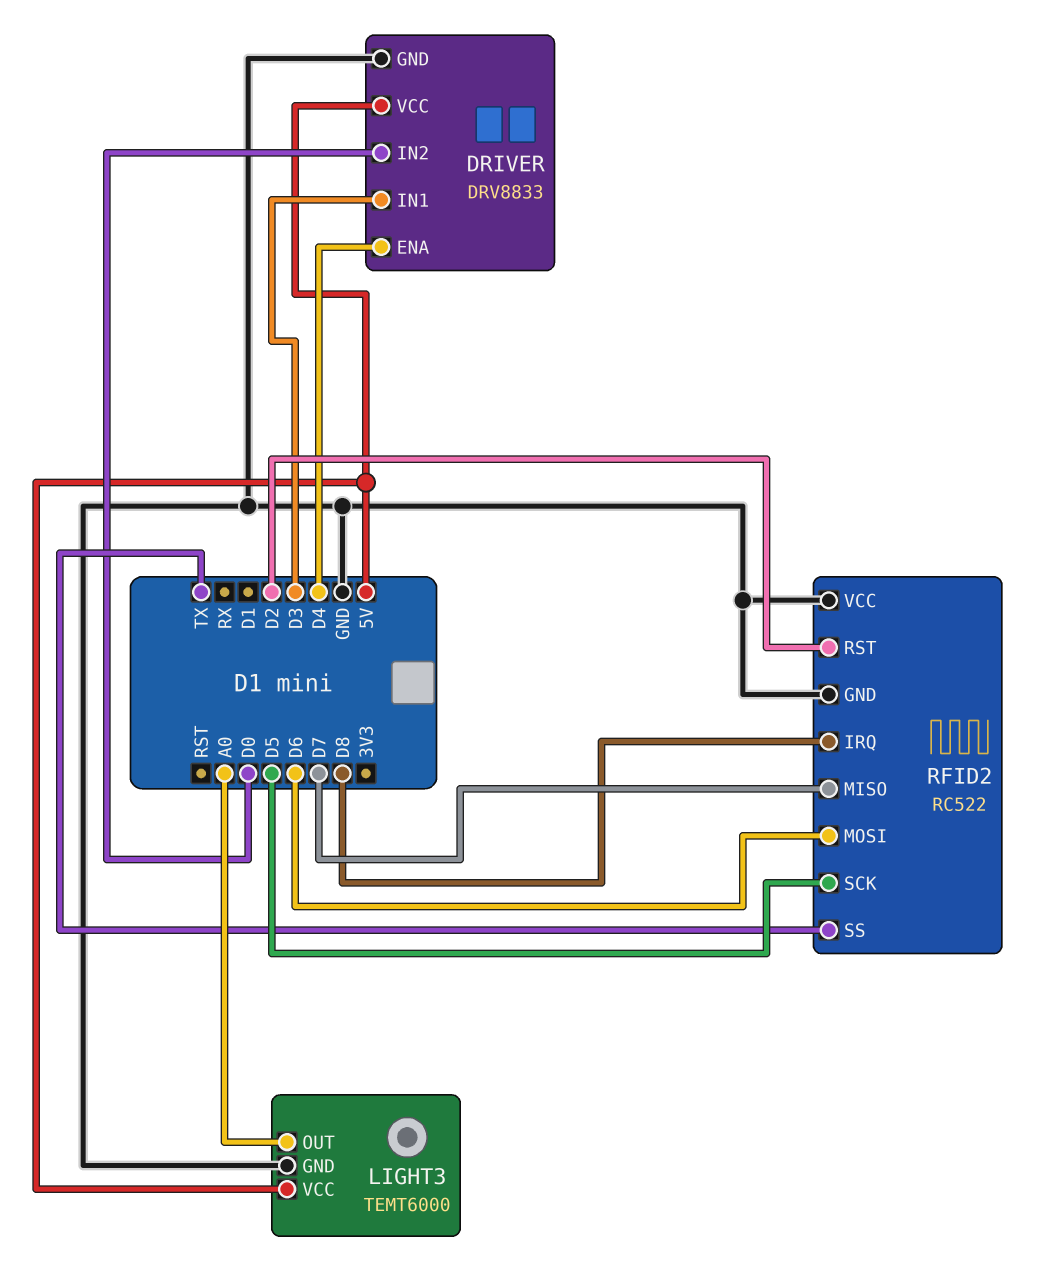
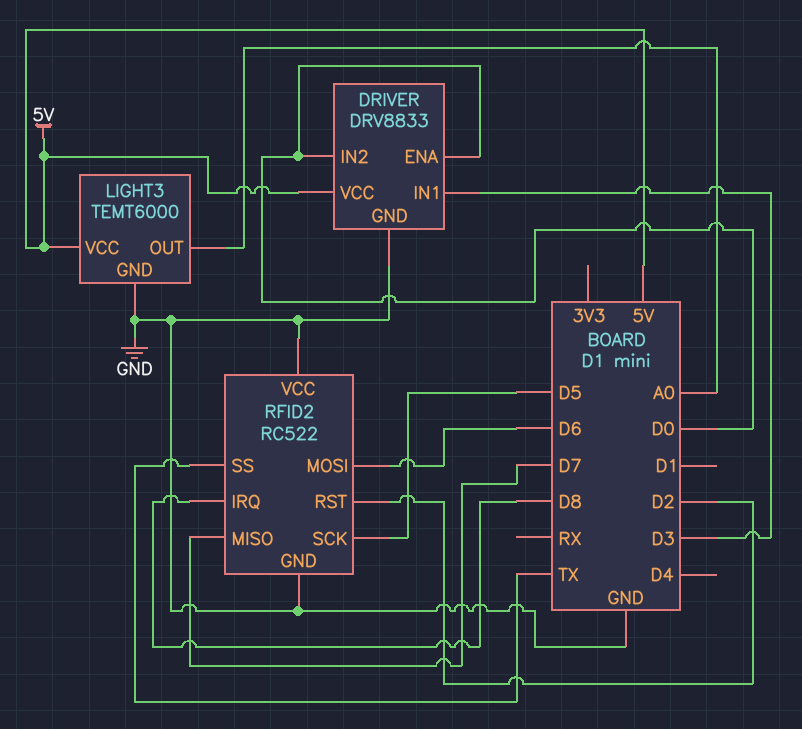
DRIVER pin ENA: D4 -> D0

